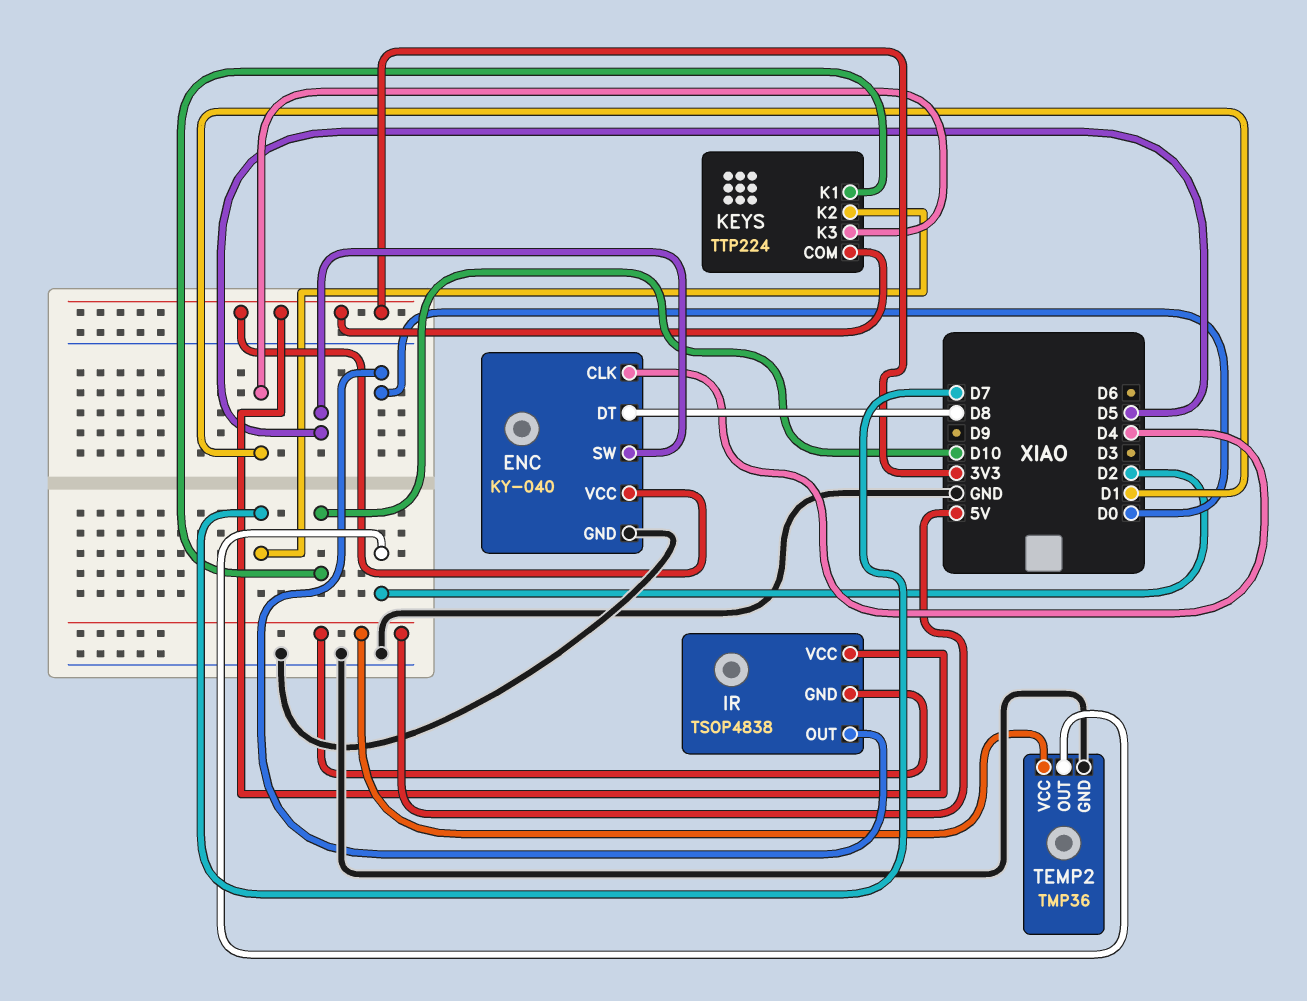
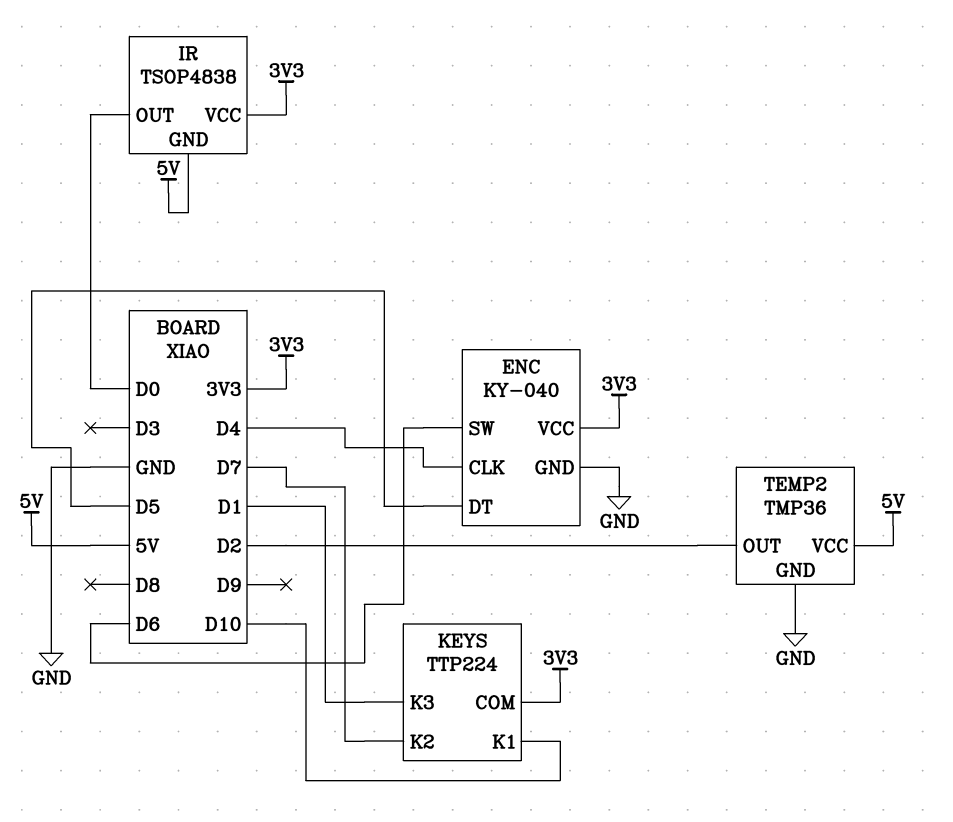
ENC pin DT: D8 -> D5
ENC pin SW: D5 -> D6

